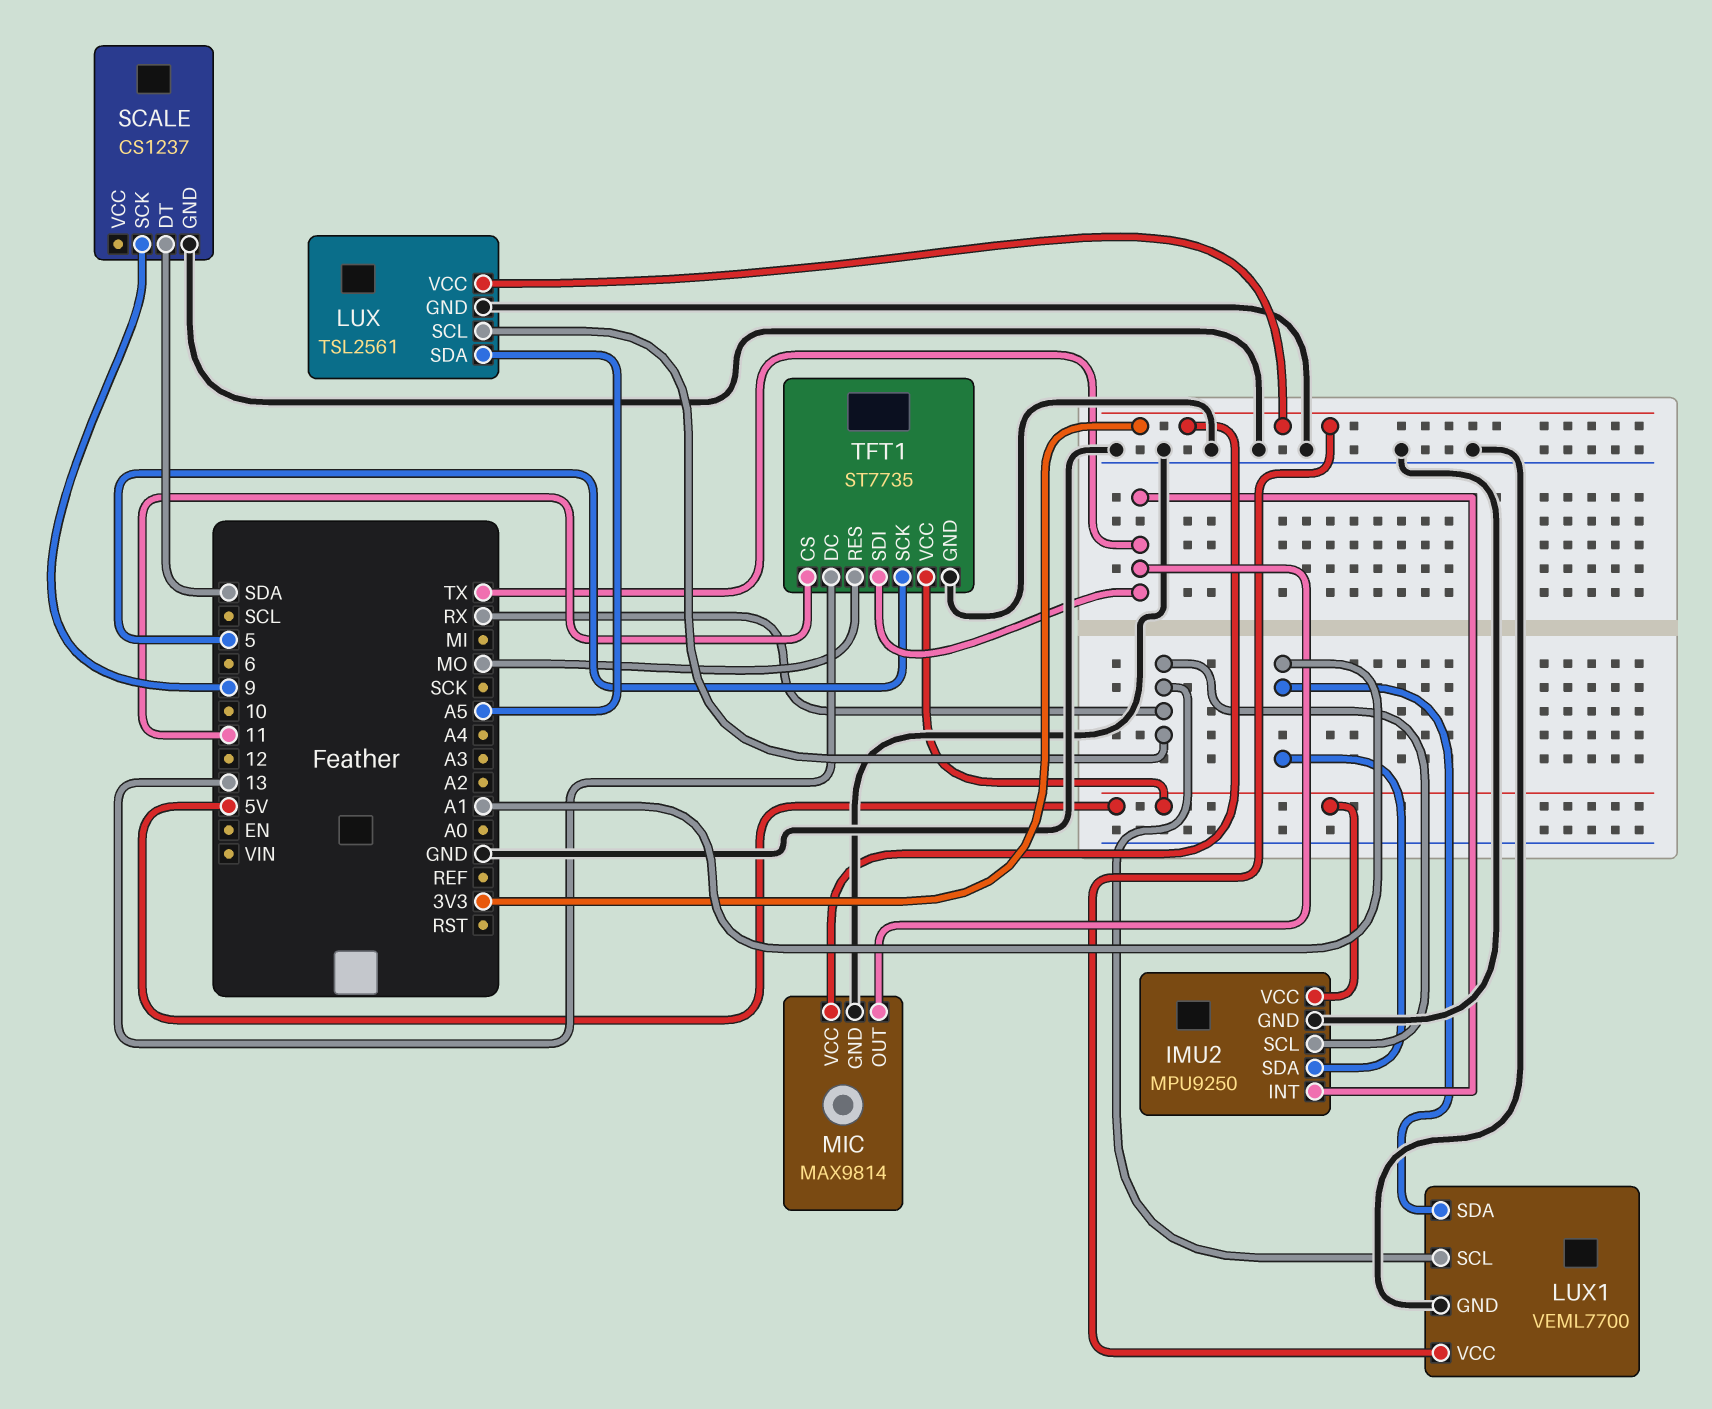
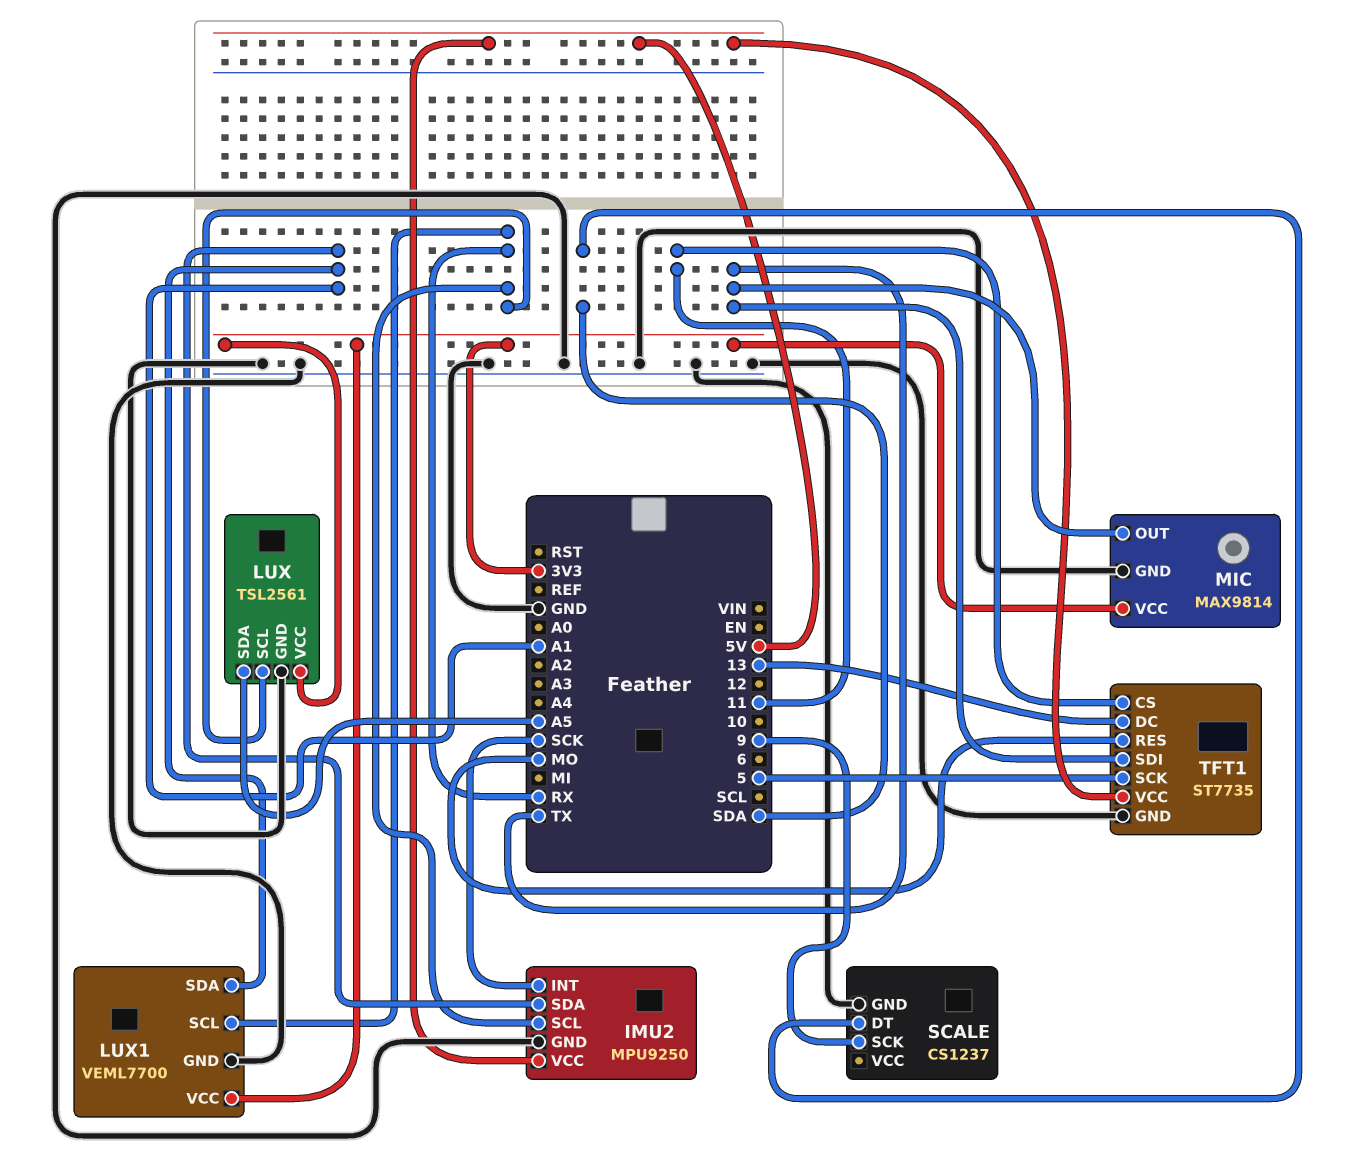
IMU2 pin INT: TX -> SCK

